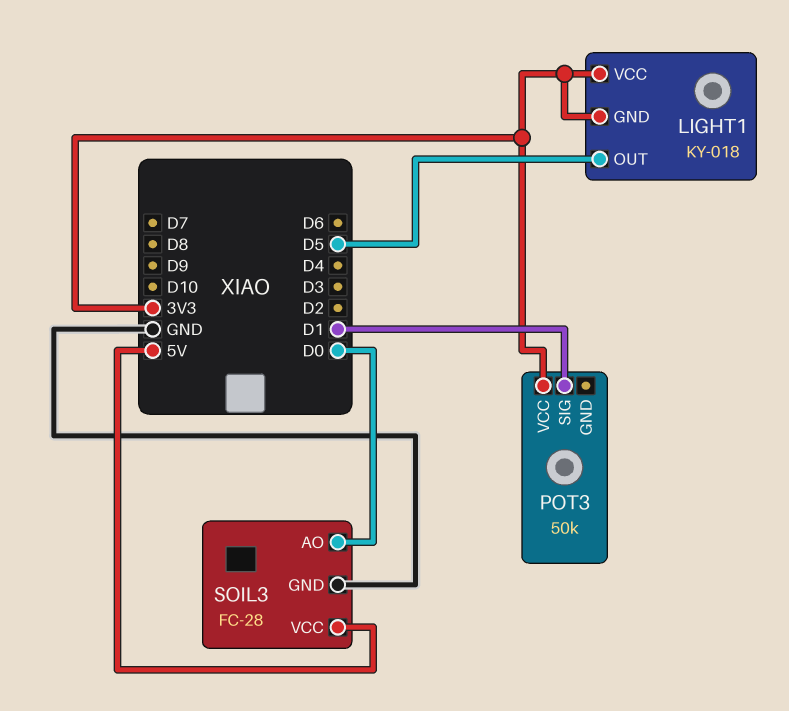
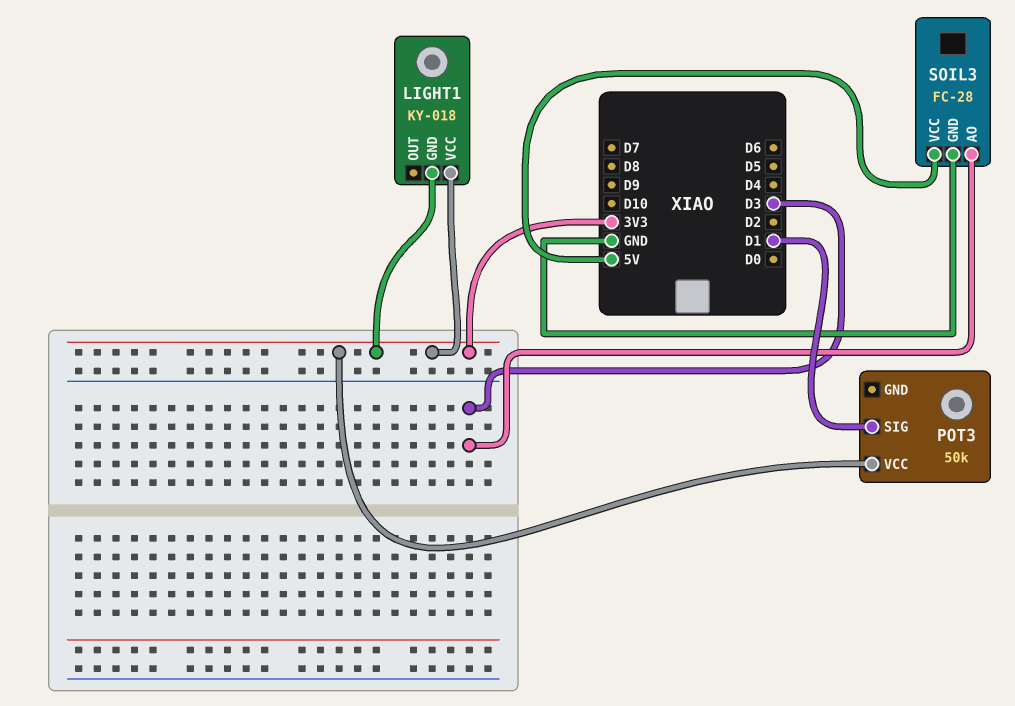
LIGHT1 pin OUT: D5 -> none
SOIL3 pin AO: D0 -> D3

